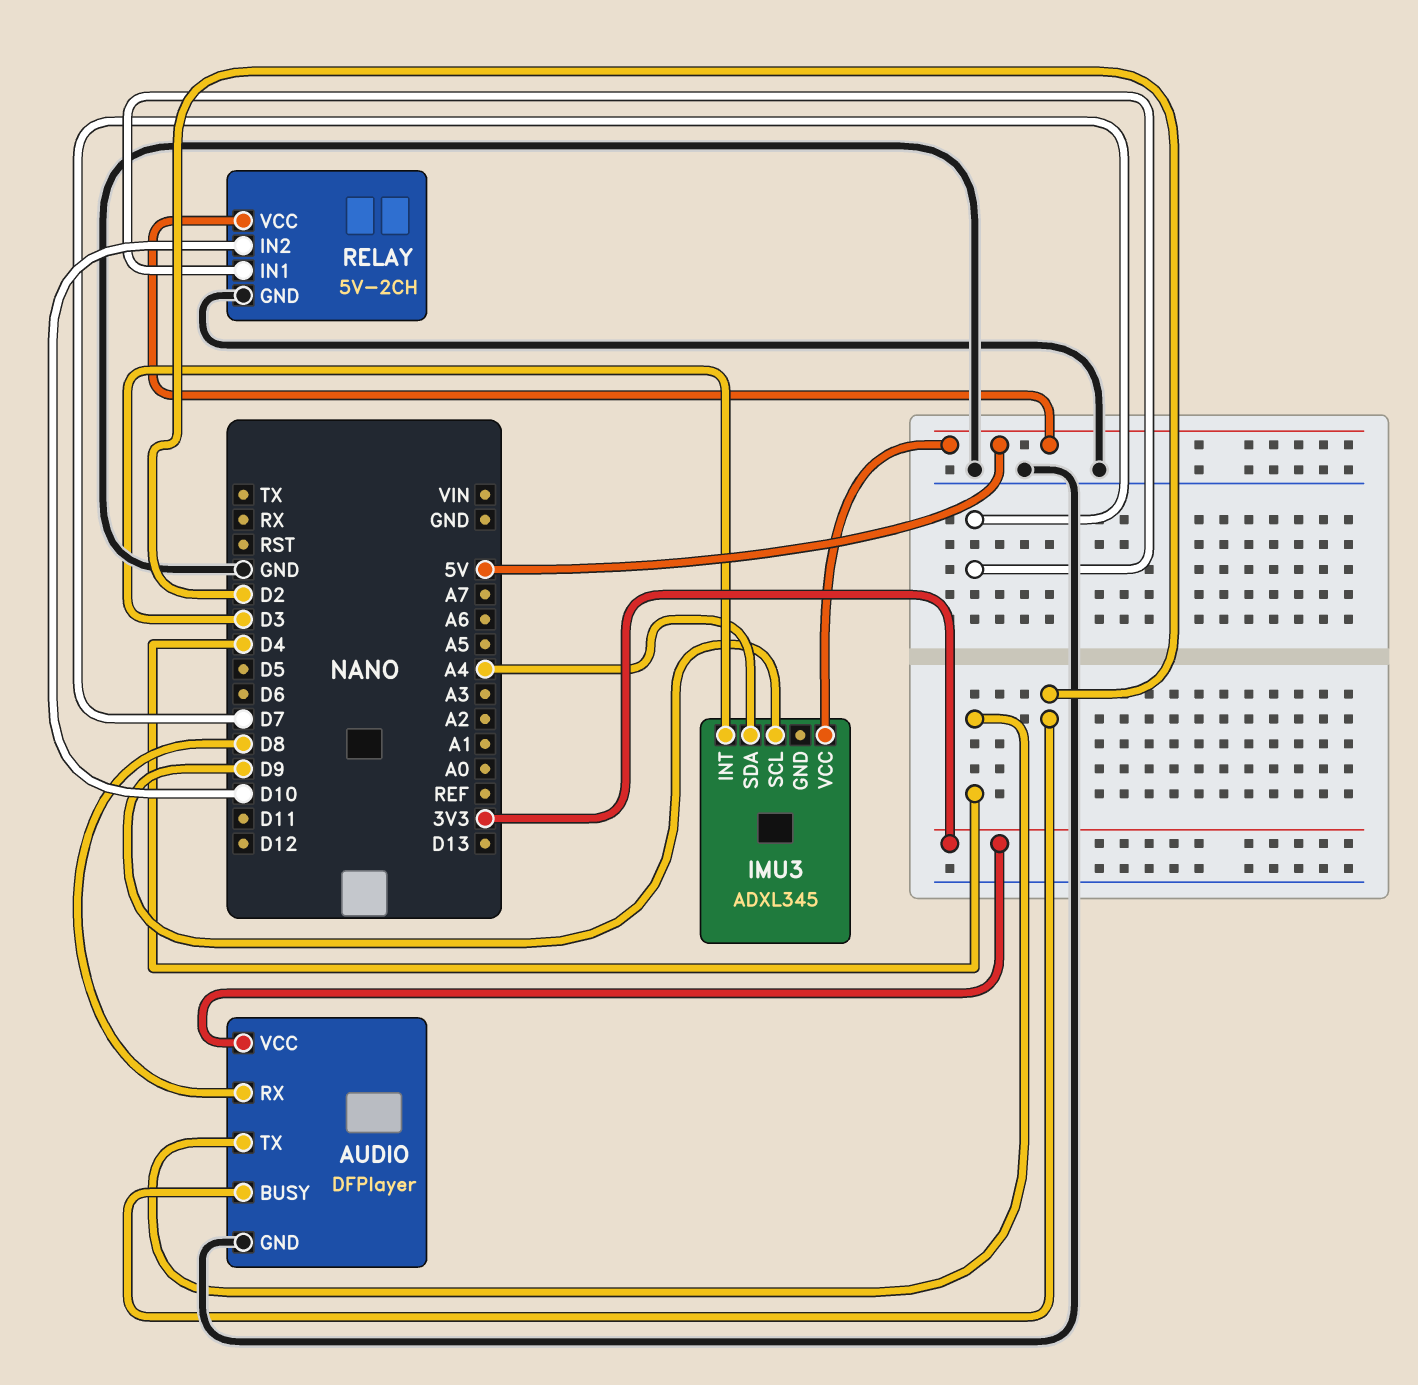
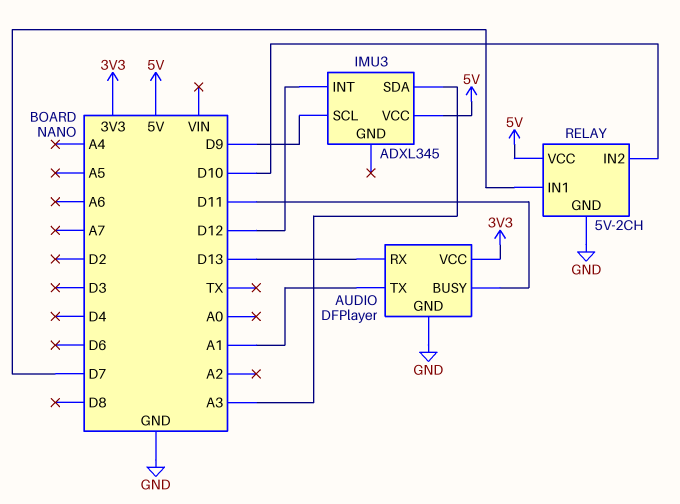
AUDIO pin BUSY: D2 -> D11
AUDIO pin RX: D8 -> D13
AUDIO pin TX: D4 -> A1
IMU3 pin INT: D3 -> D12
IMU3 pin SDA: A4 -> A3

